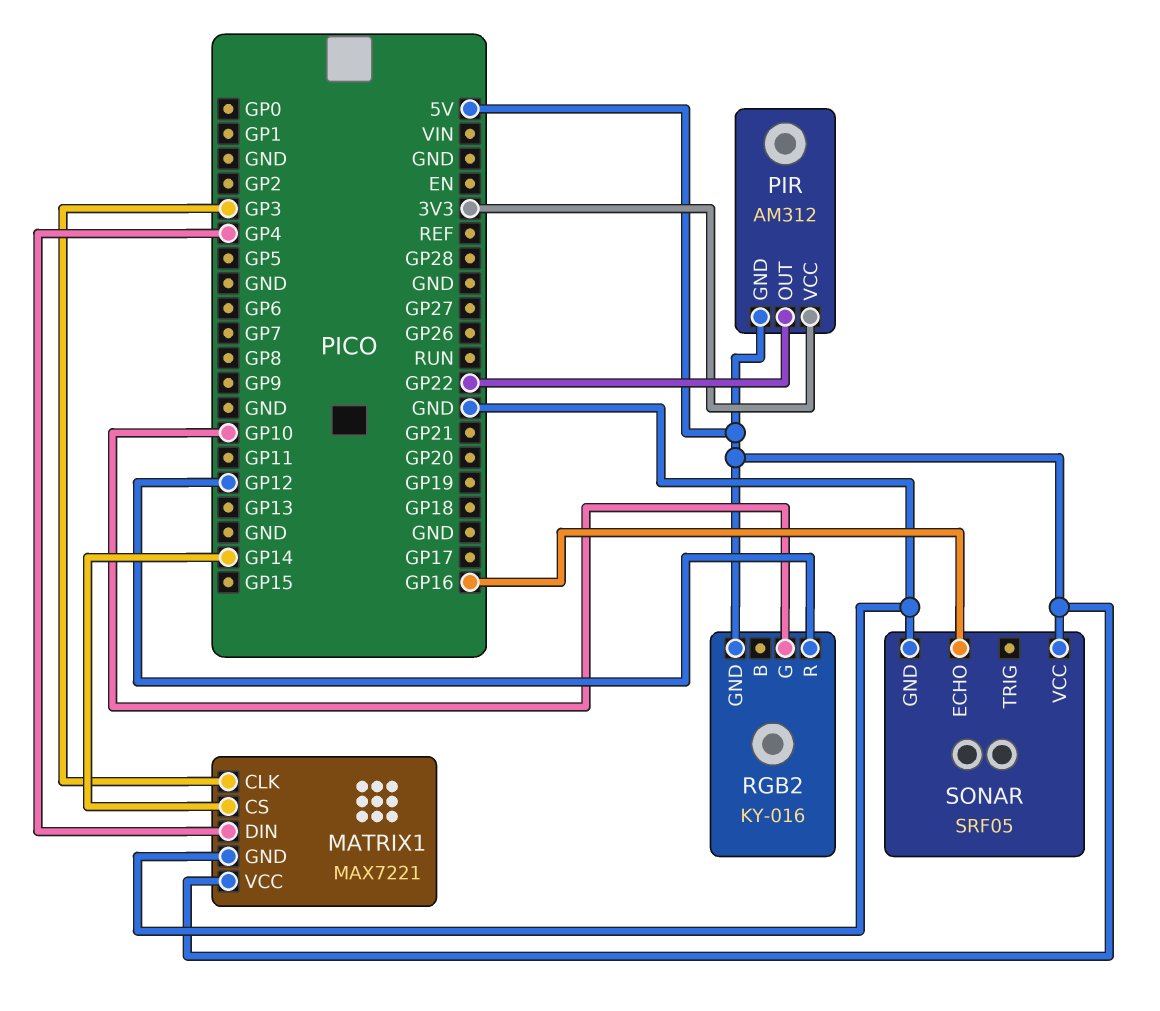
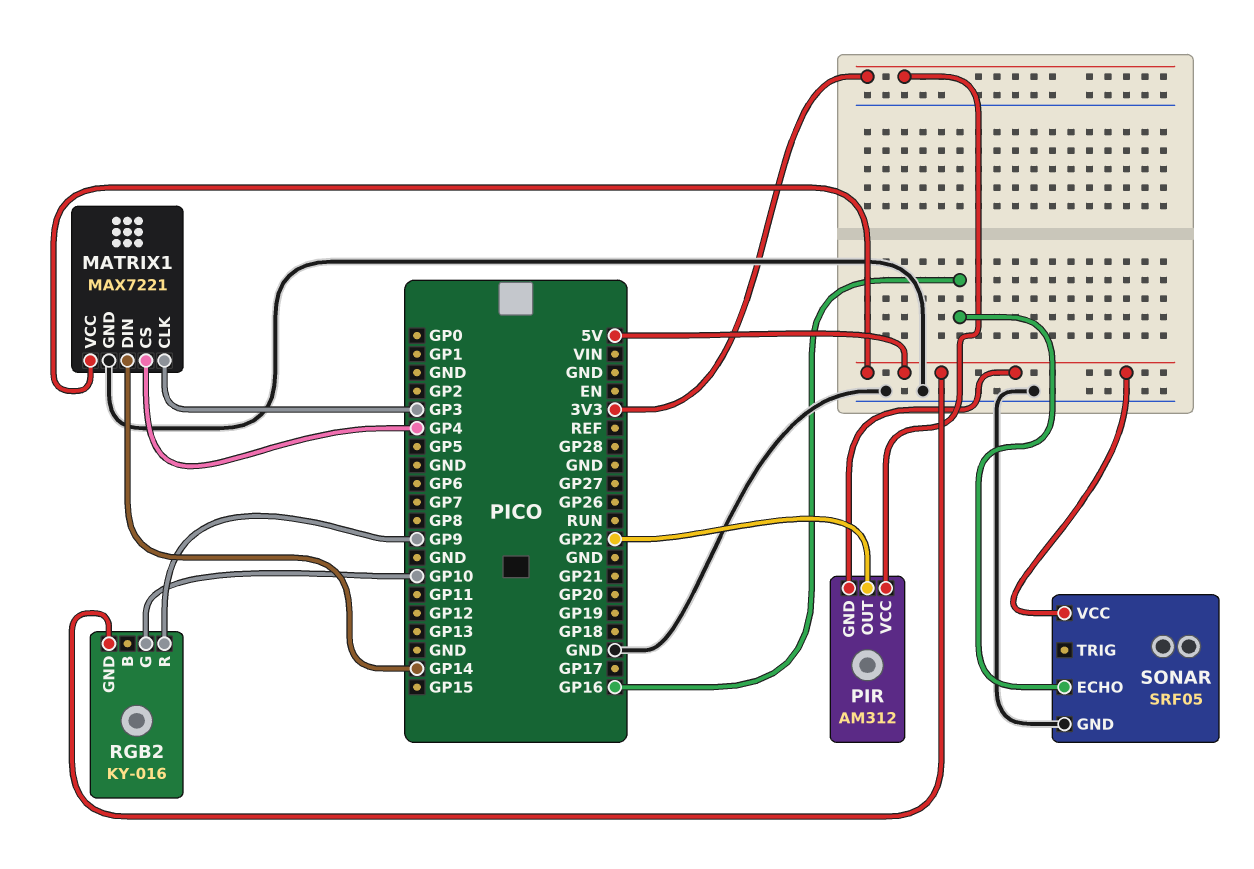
MATRIX1 pin CS: GP14 -> GP4
MATRIX1 pin DIN: GP4 -> GP14
RGB2 pin R: GP12 -> GP9

